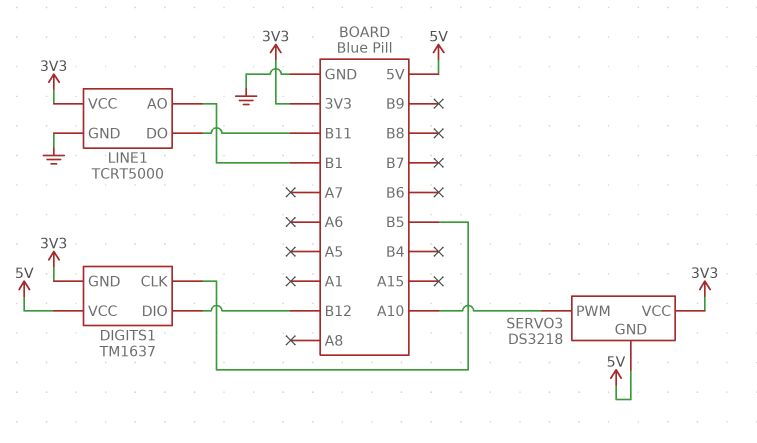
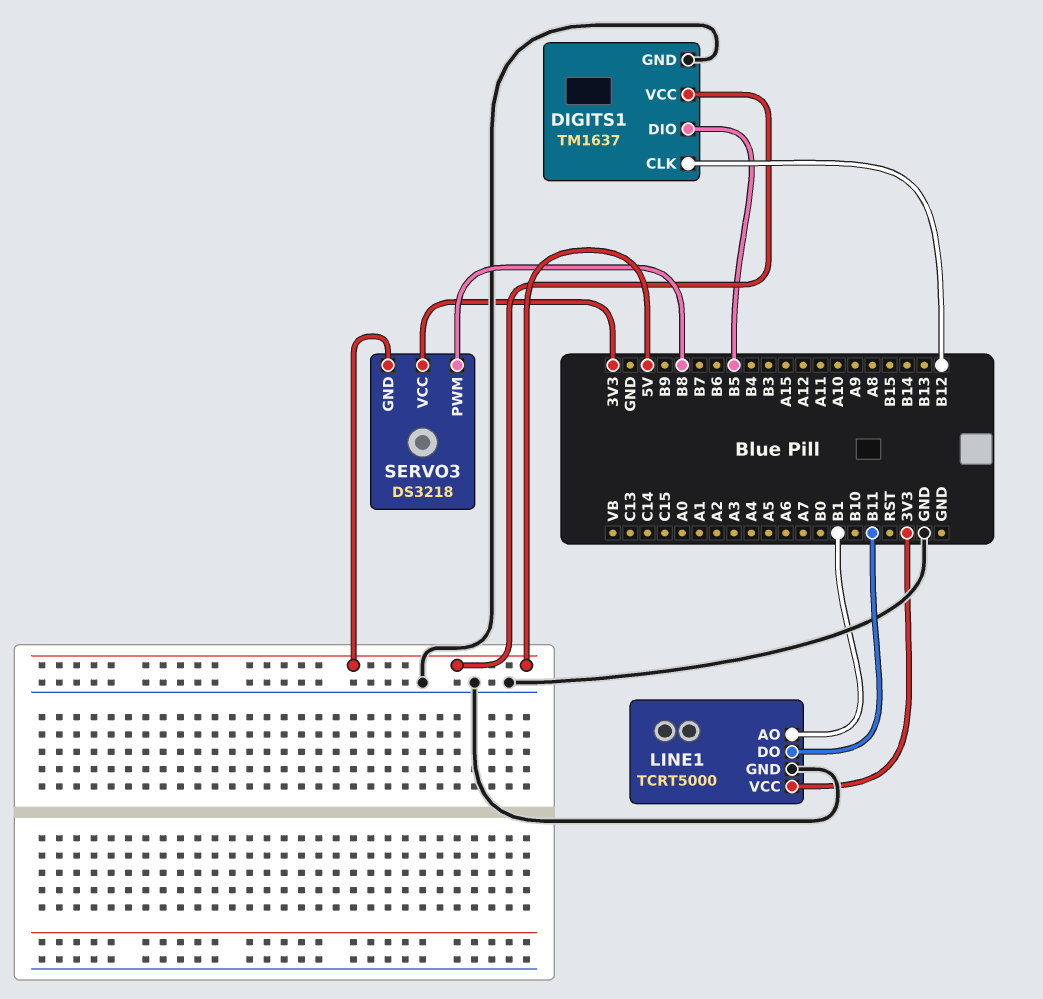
DIGITS1 pin CLK: B5 -> B12
DIGITS1 pin DIO: B12 -> B5
DIGITS1 pin GND: 3V3 -> GND
SERVO3 pin PWM: A10 -> B8

